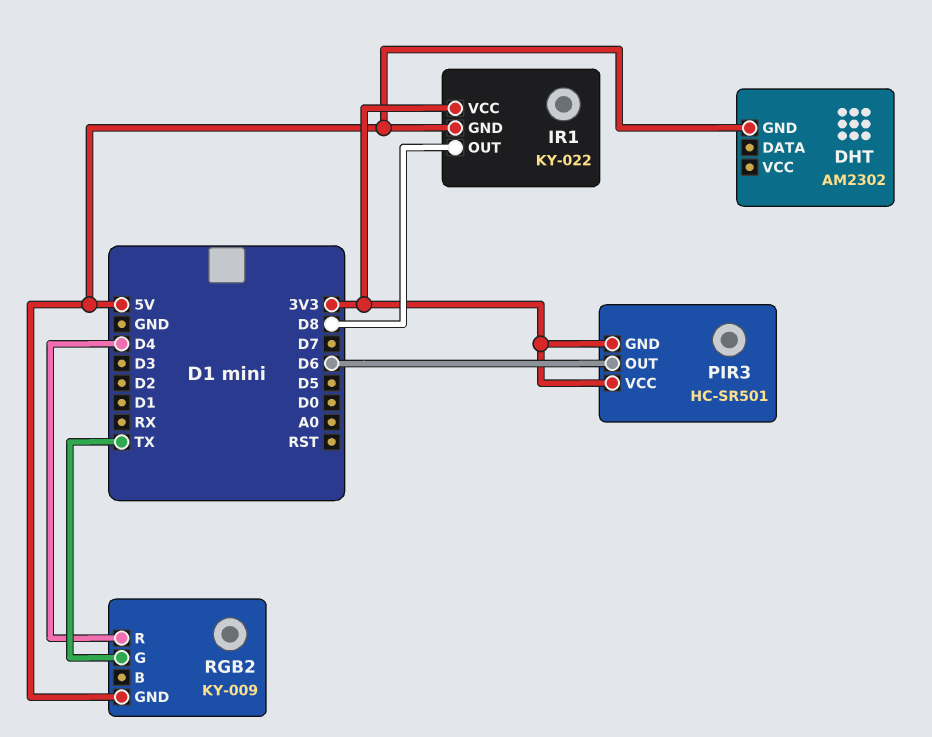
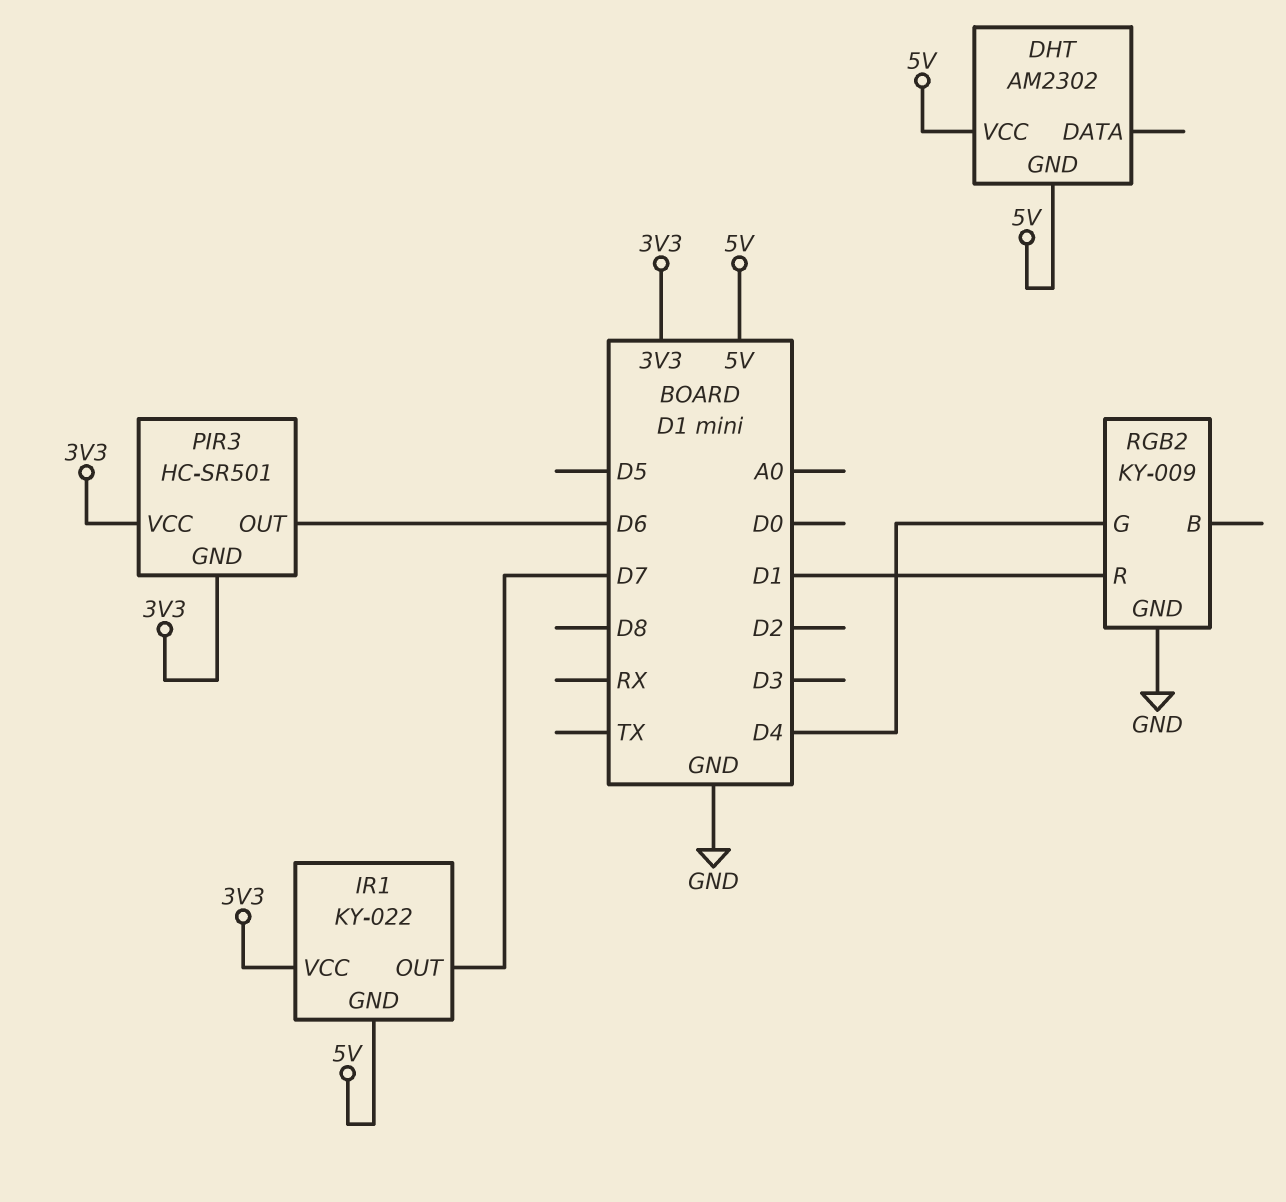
DHT pin VCC: none -> 5V
IR1 pin OUT: D8 -> D7
RGB2 pin G: TX -> D4
RGB2 pin GND: 5V -> GND
RGB2 pin R: D4 -> D1

